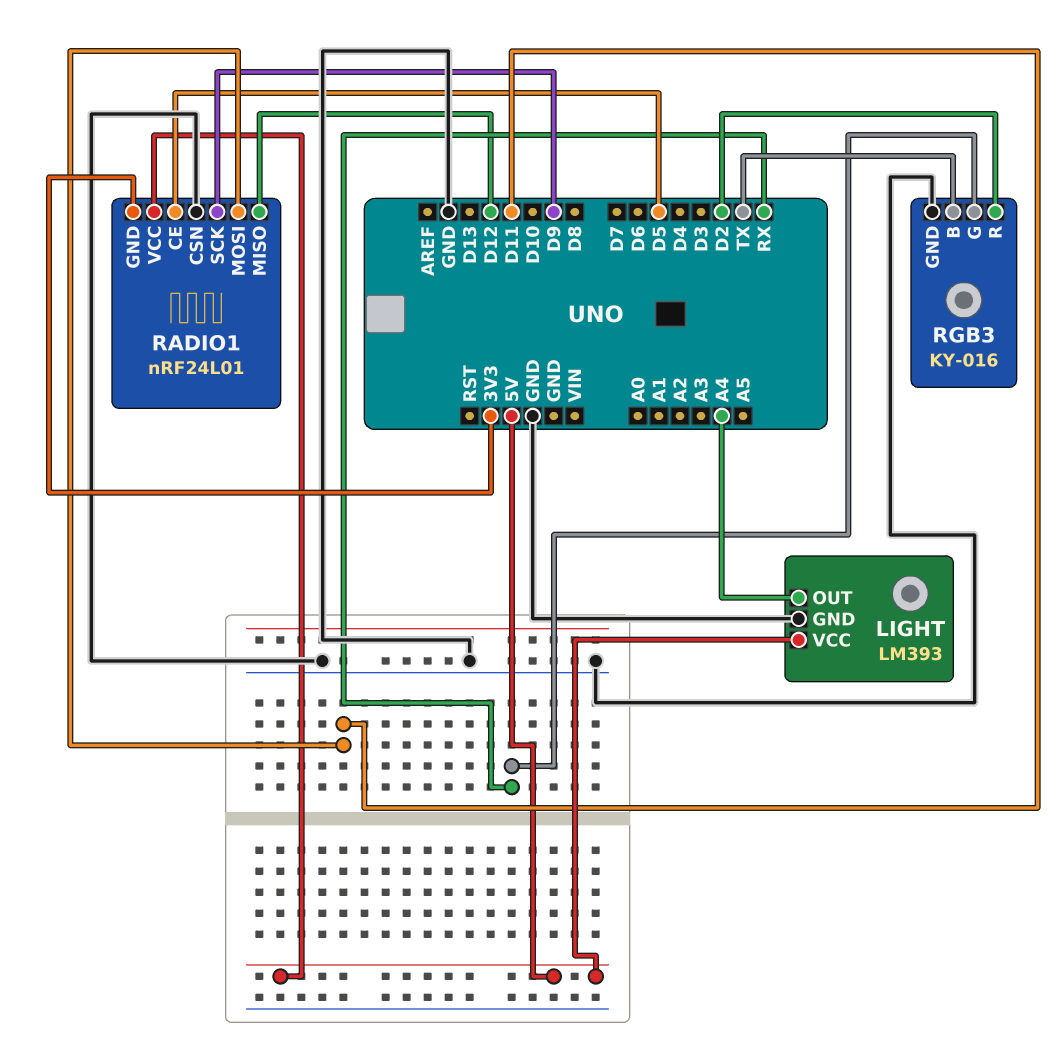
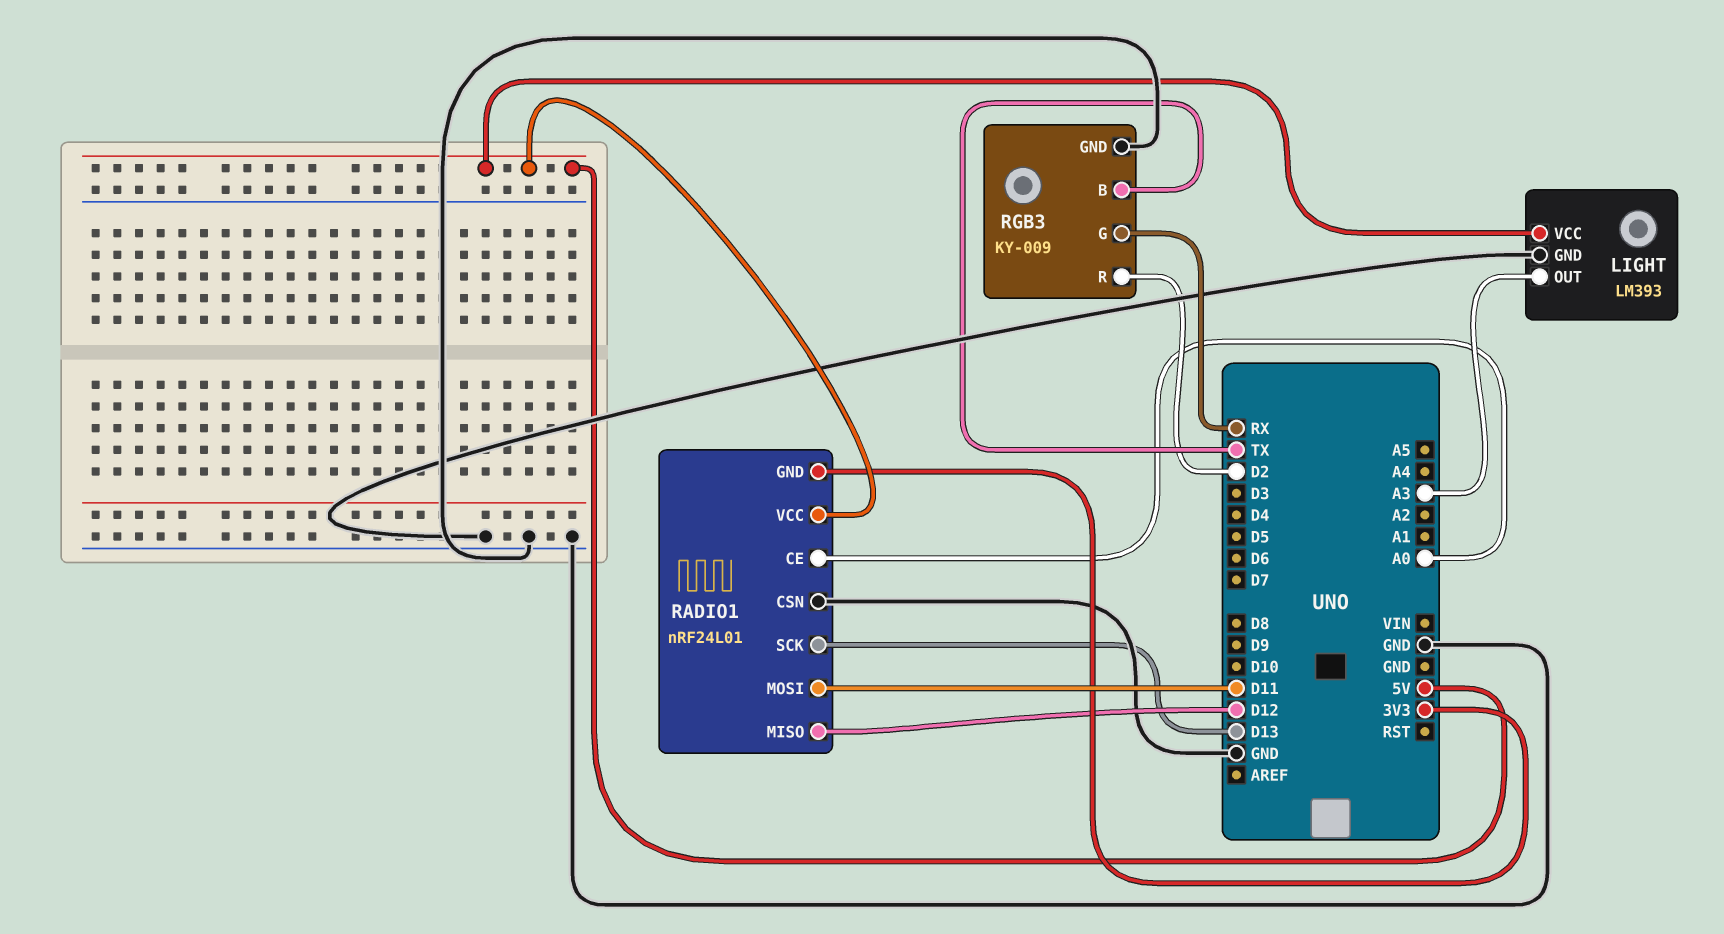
LIGHT pin OUT: A4 -> A3
RADIO1 pin CE: D5 -> A0
RADIO1 pin SCK: D9 -> D13
RGB3: KY-016 -> KY-009

